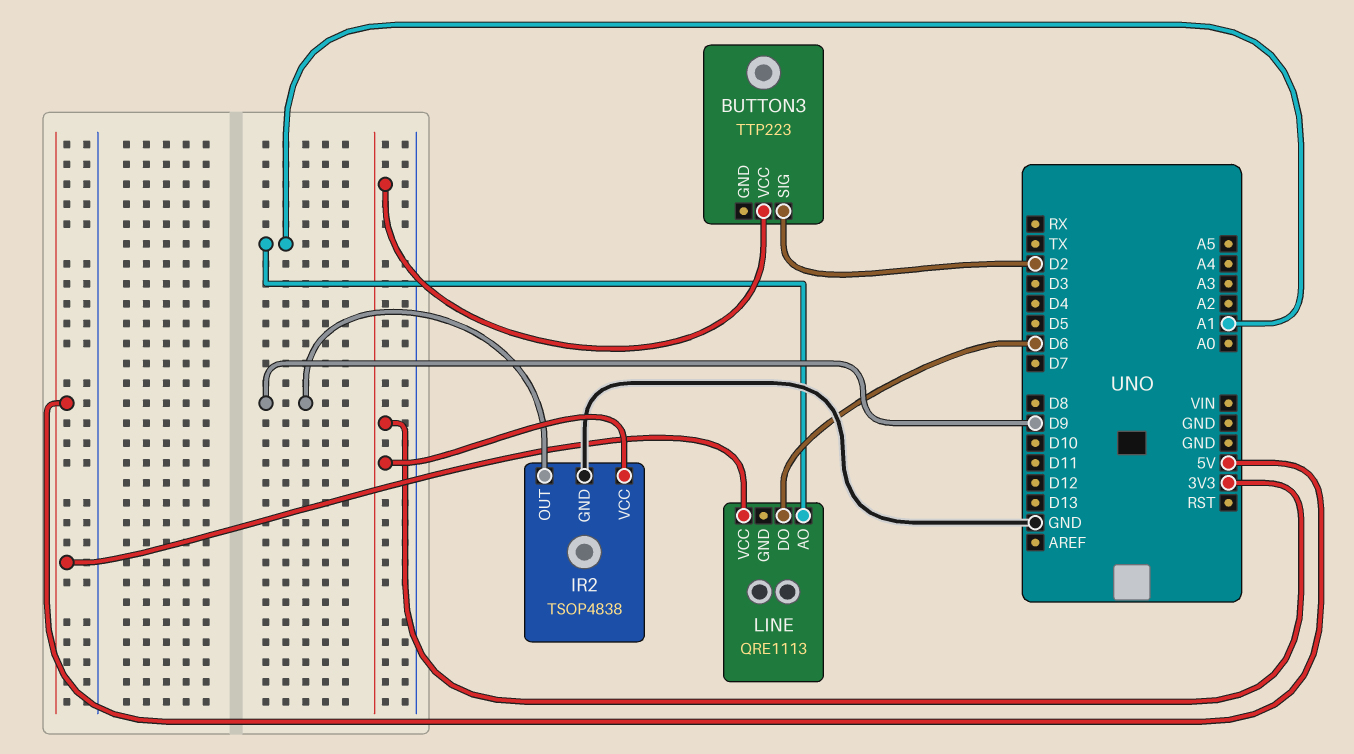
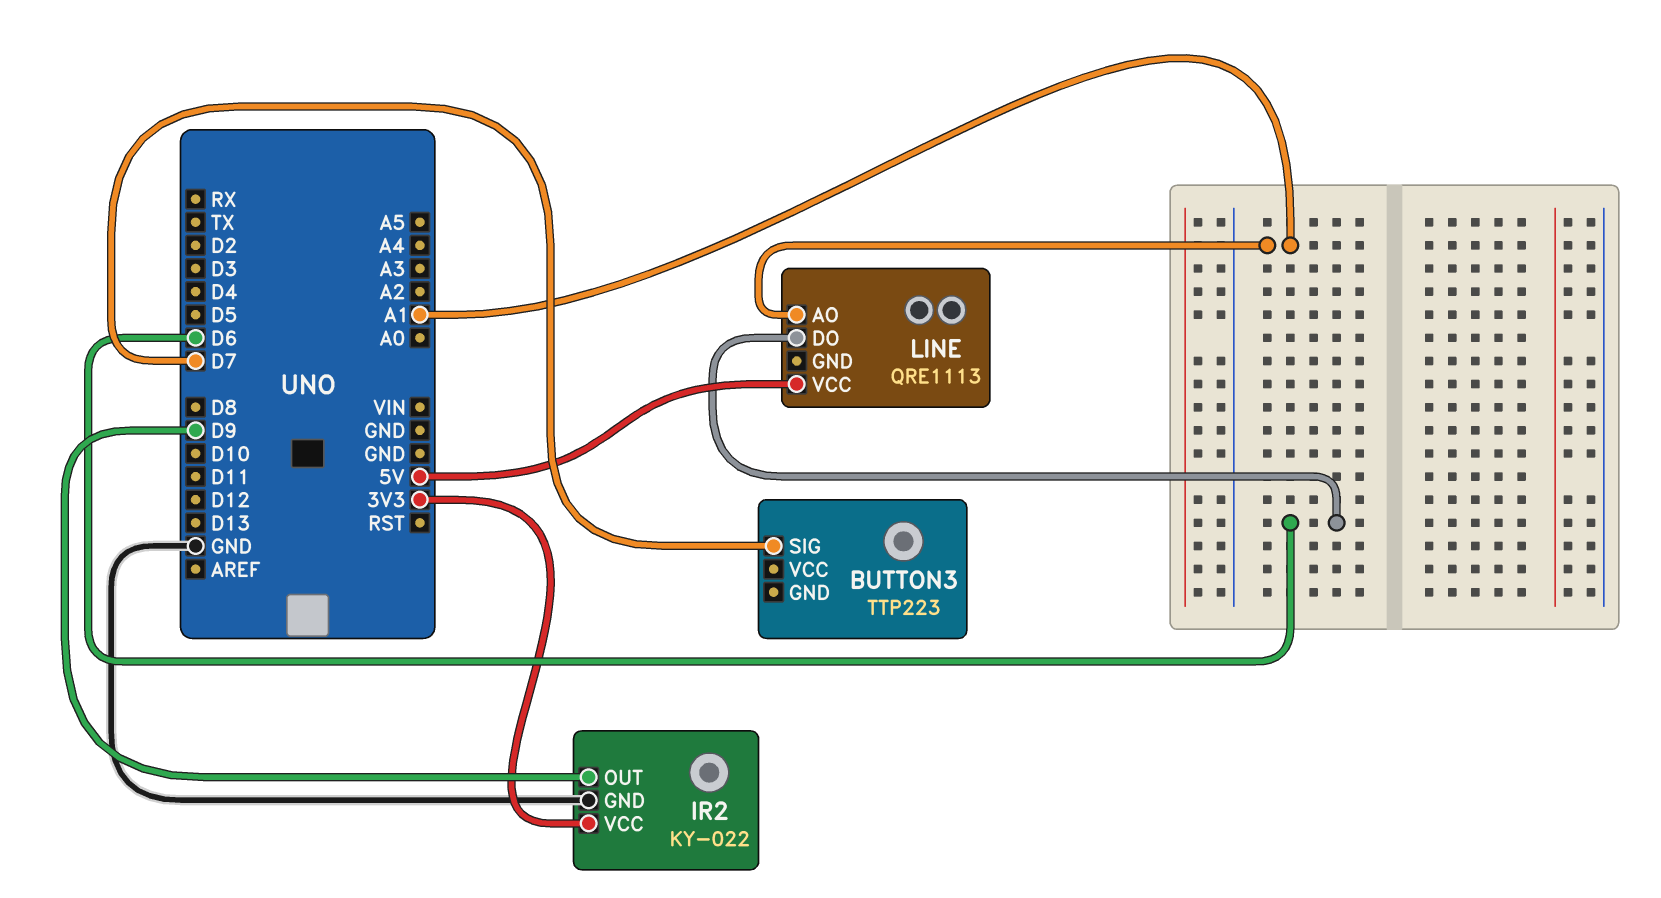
BUTTON3 pin SIG: D2 -> D7
BUTTON3 pin VCC: 3V3 -> none
IR2: TSOP4838 -> KY-022

